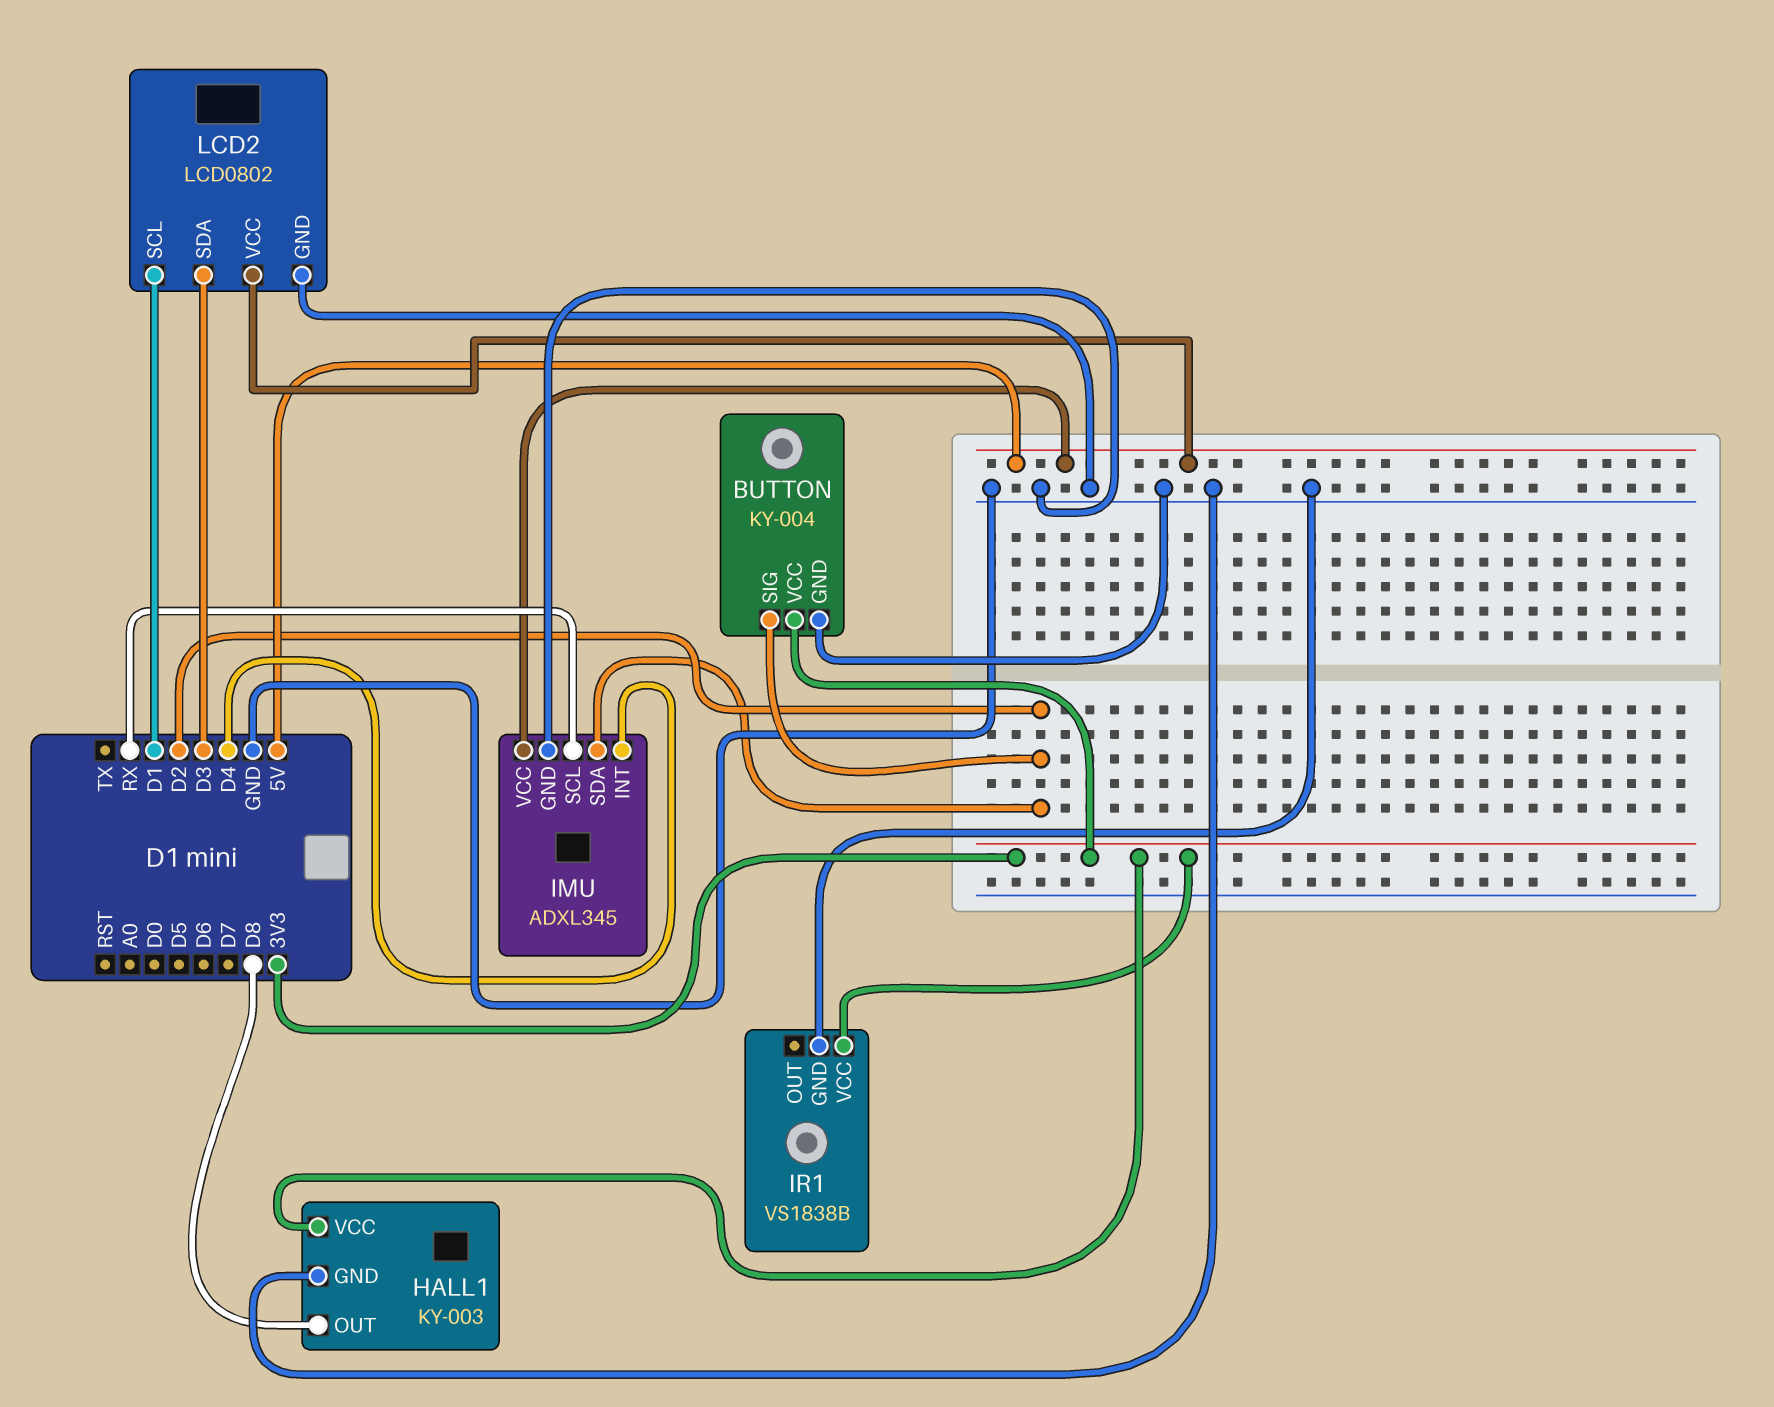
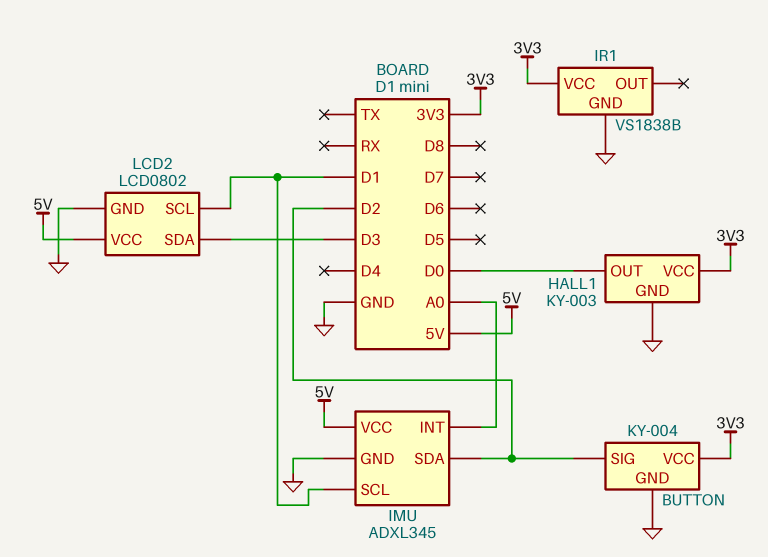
HALL1 pin OUT: D8 -> D0
IMU pin INT: D4 -> A0
IMU pin SCL: RX -> D1

